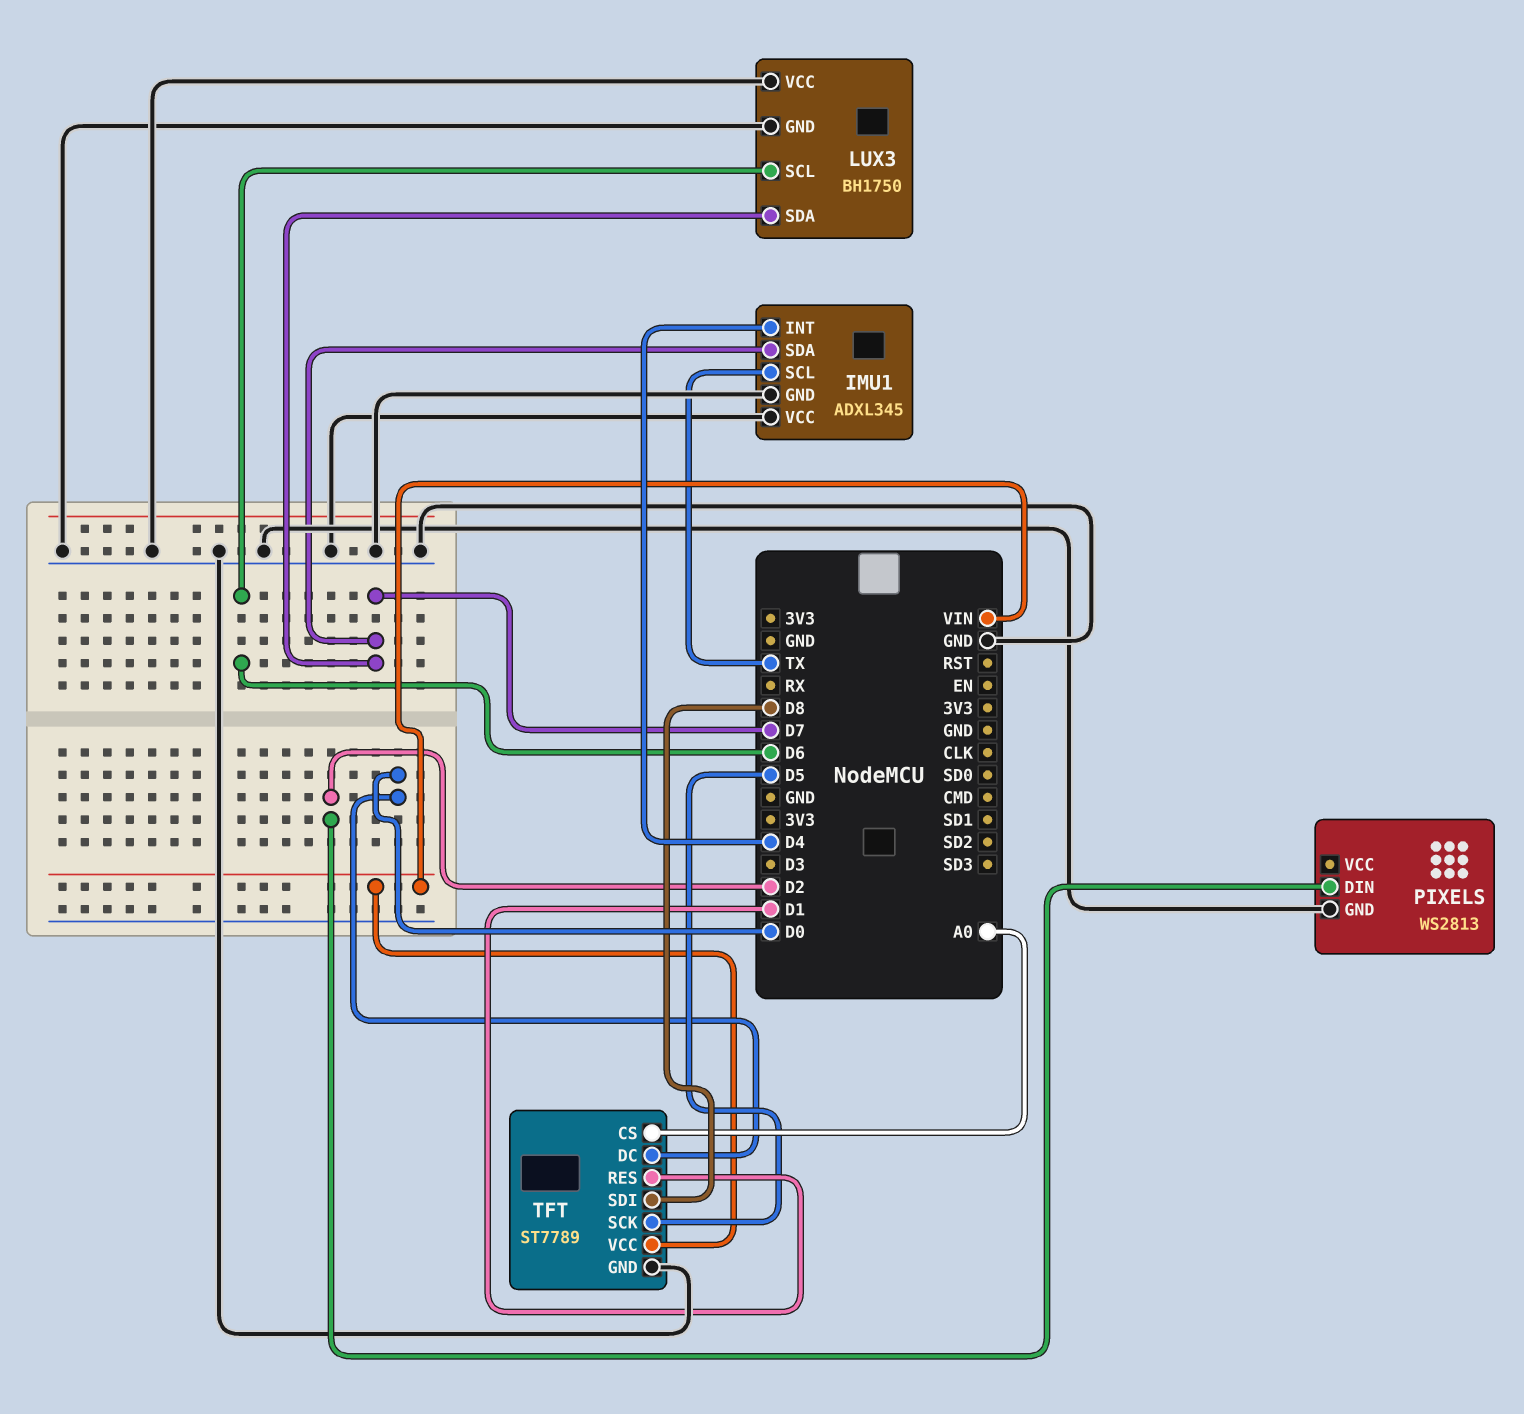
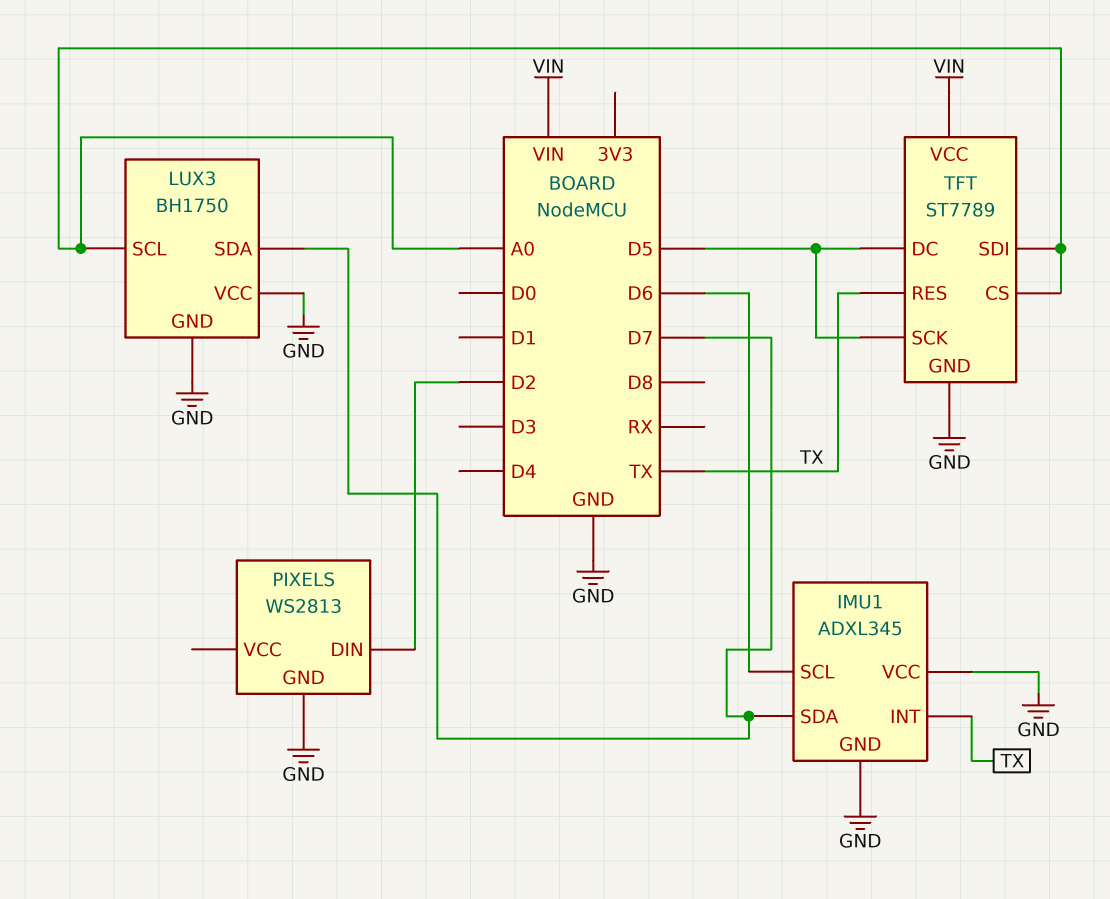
IMU1 pin INT: D4 -> TX
IMU1 pin SCL: TX -> D6
LUX3 pin SCL: D6 -> A0
TFT pin DC: D0 -> D5
TFT pin RES: D1 -> TX
TFT pin SDI: D8 -> A0

